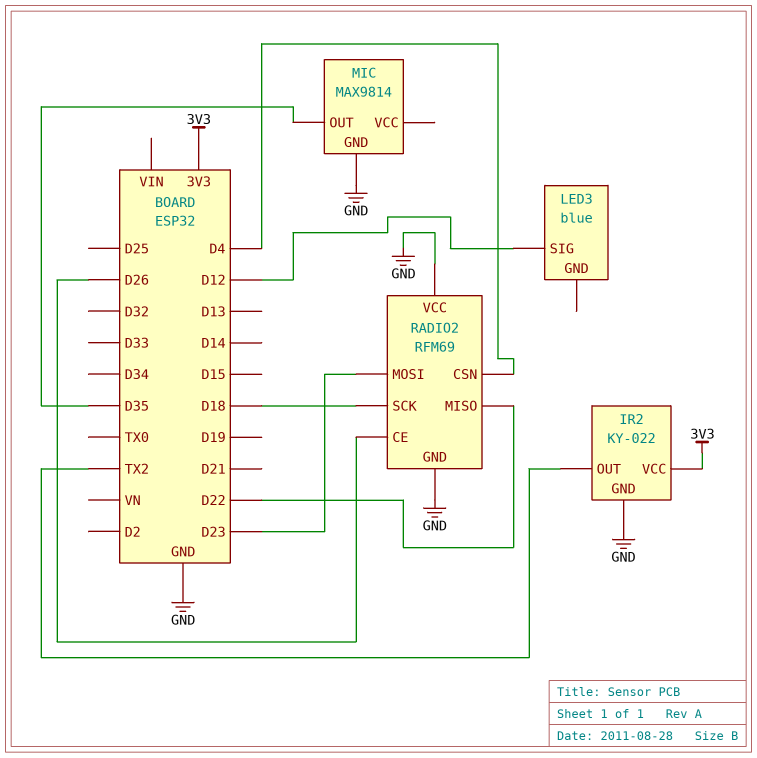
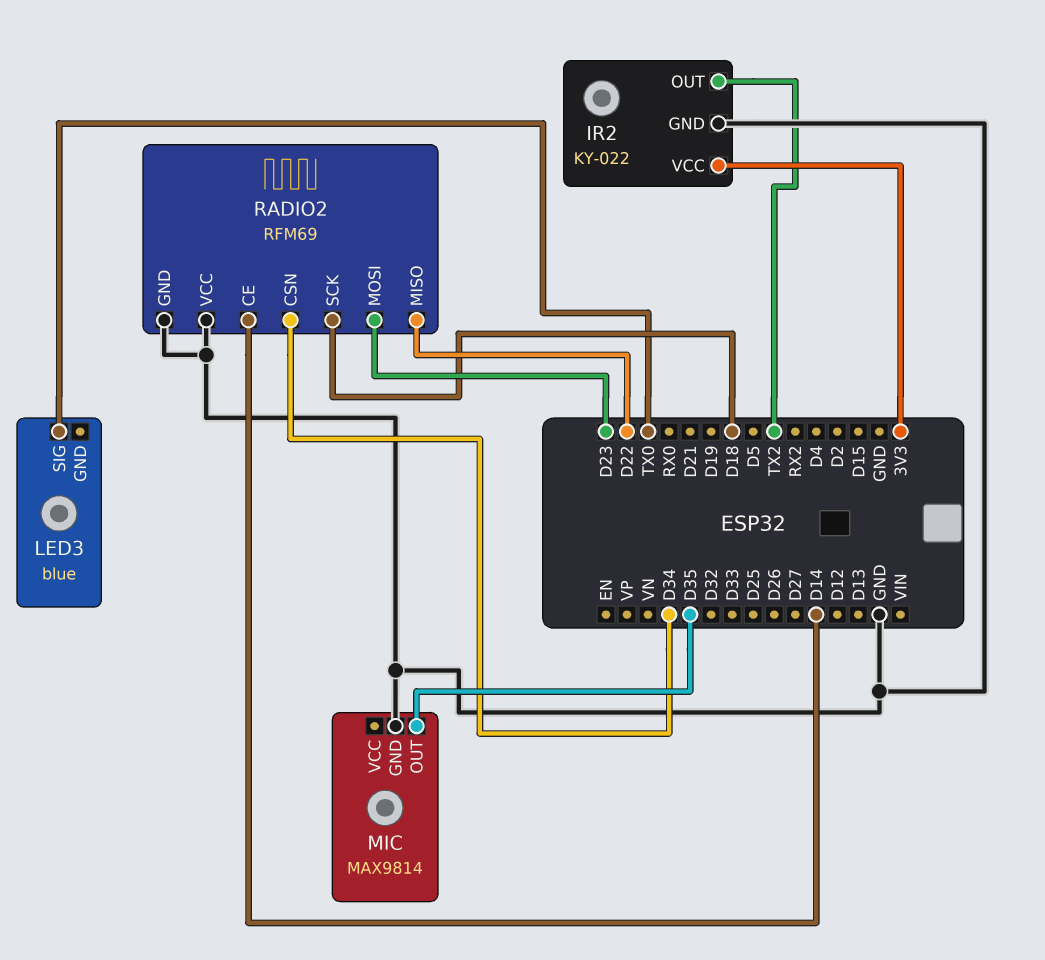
LED3 pin SIG: D12 -> TX0
RADIO2 pin CE: D26 -> D14
RADIO2 pin CSN: D4 -> D34

